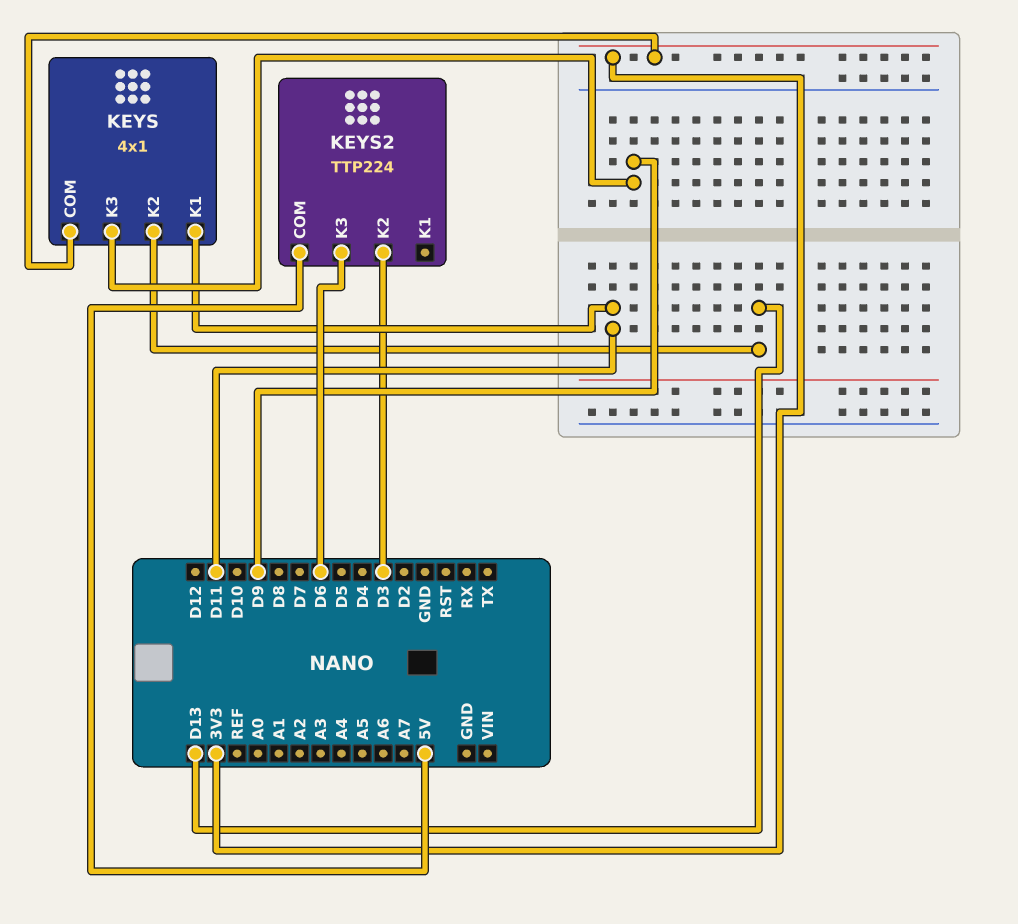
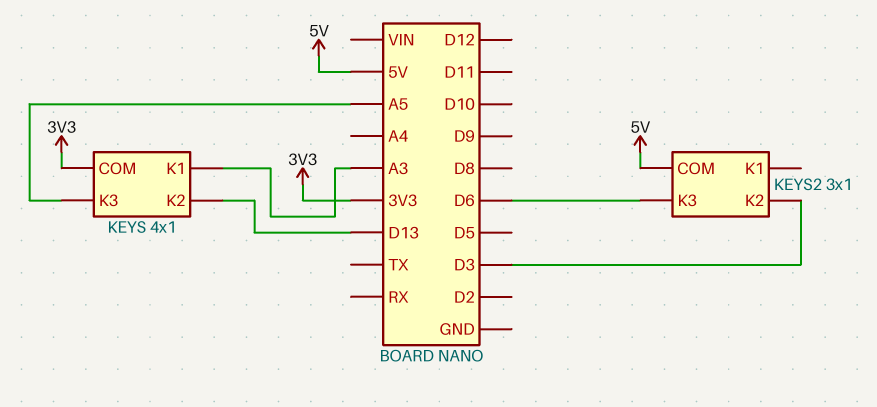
KEYS pin K1: D11 -> A3
KEYS pin K3: D9 -> A5
KEYS2: TTP224 -> 3x1

